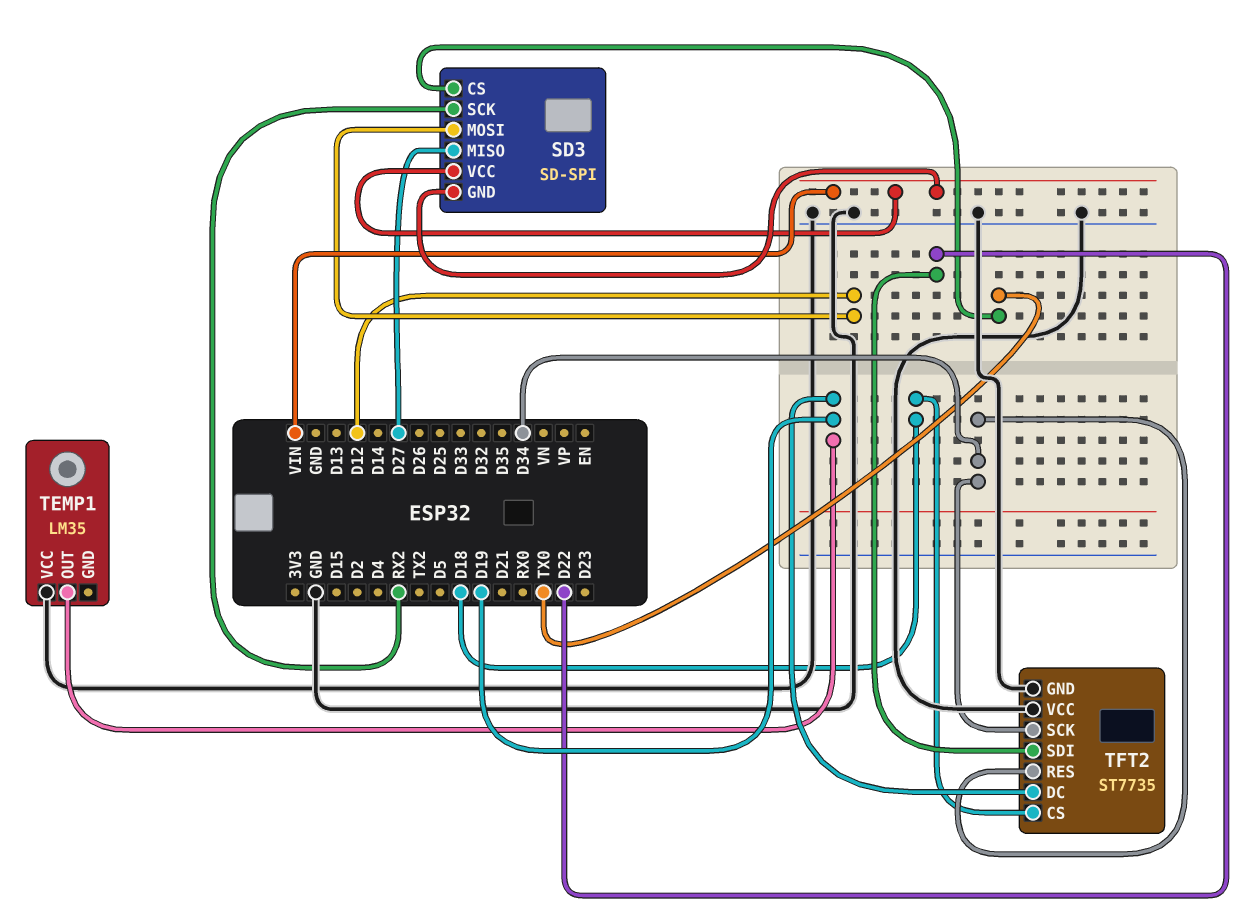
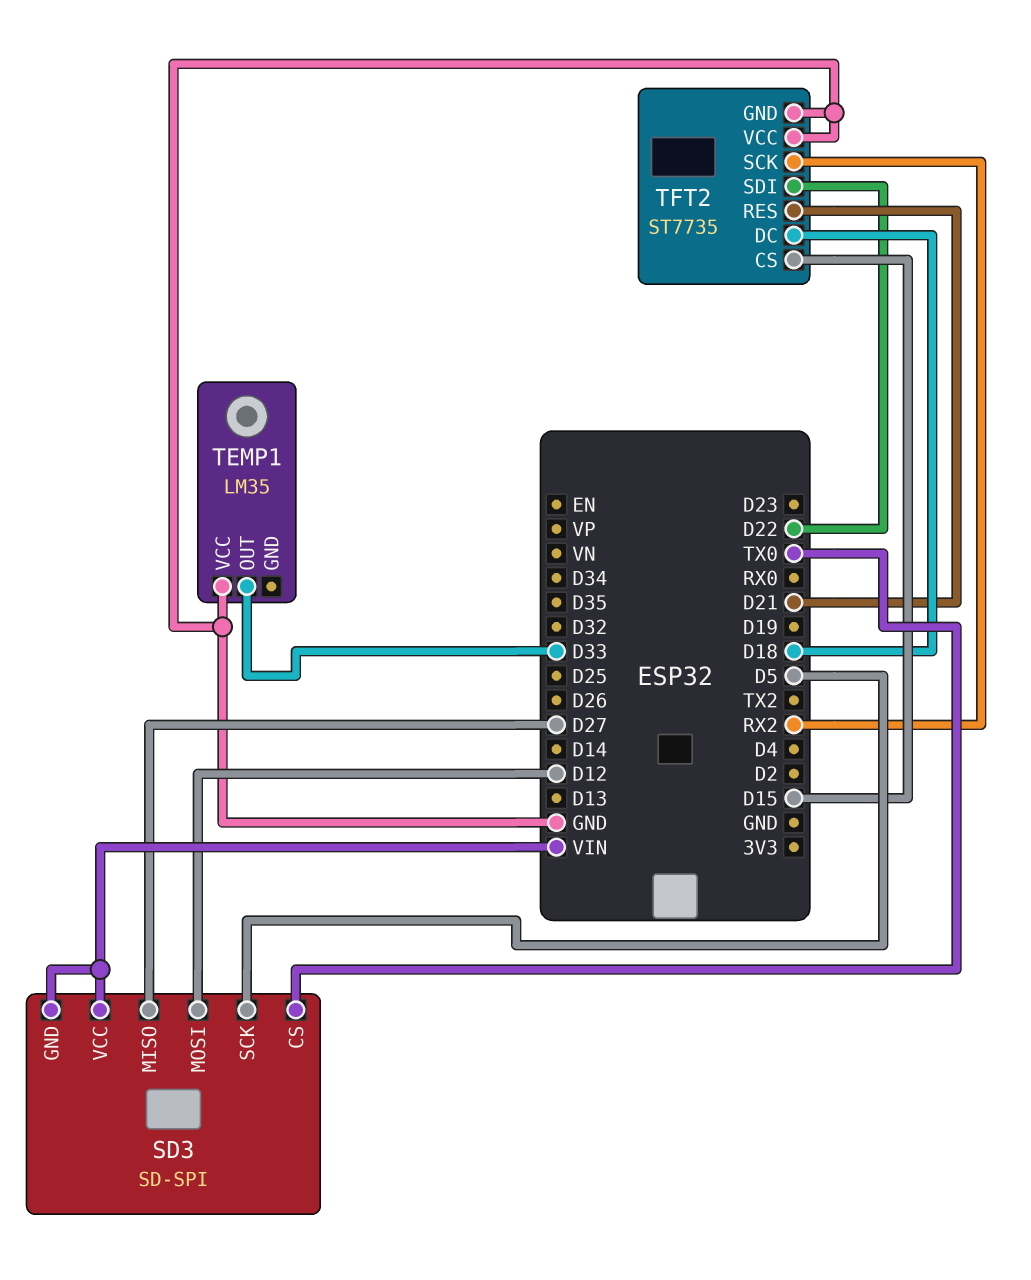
SD3 pin SCK: RX2 -> D5
TEMP1 pin OUT: D19 -> D33
TFT2 pin CS: D18 -> D15
TFT2 pin DC: D19 -> D18
TFT2 pin RES: D34 -> D21
TFT2 pin SCK: D34 -> RX2

